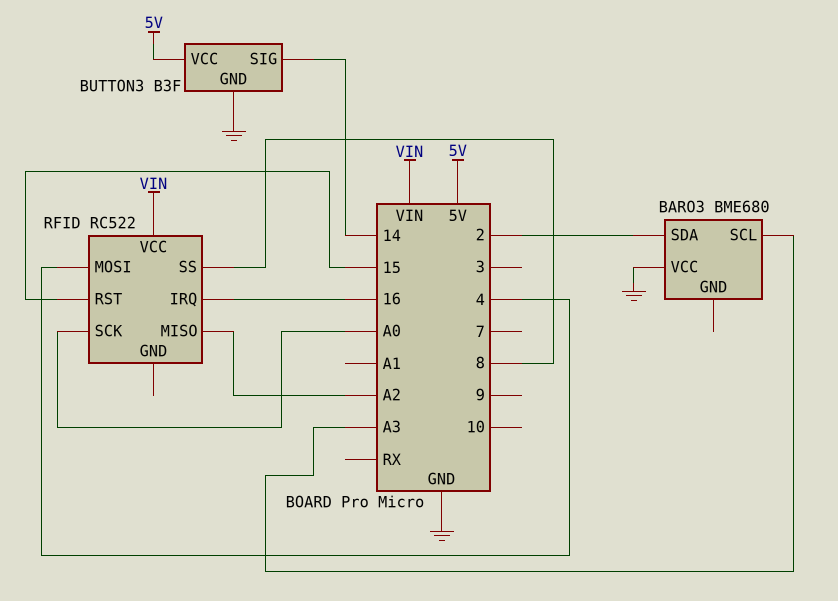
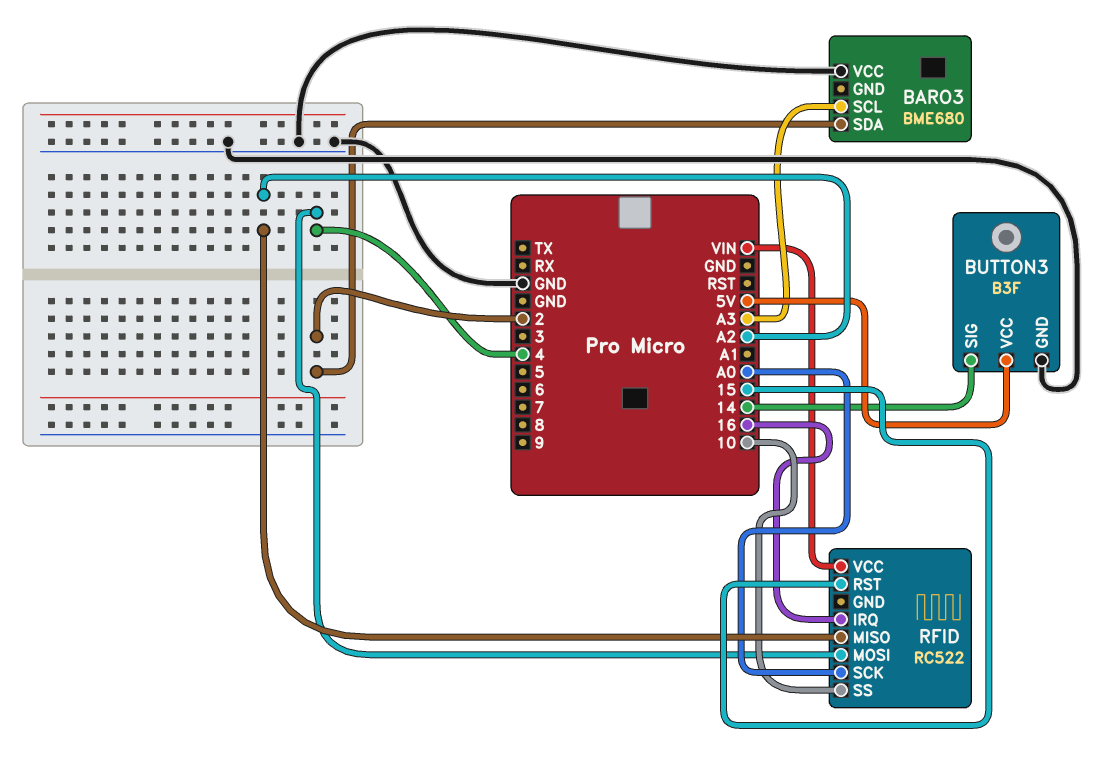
RFID pin SS: 8 -> 10

